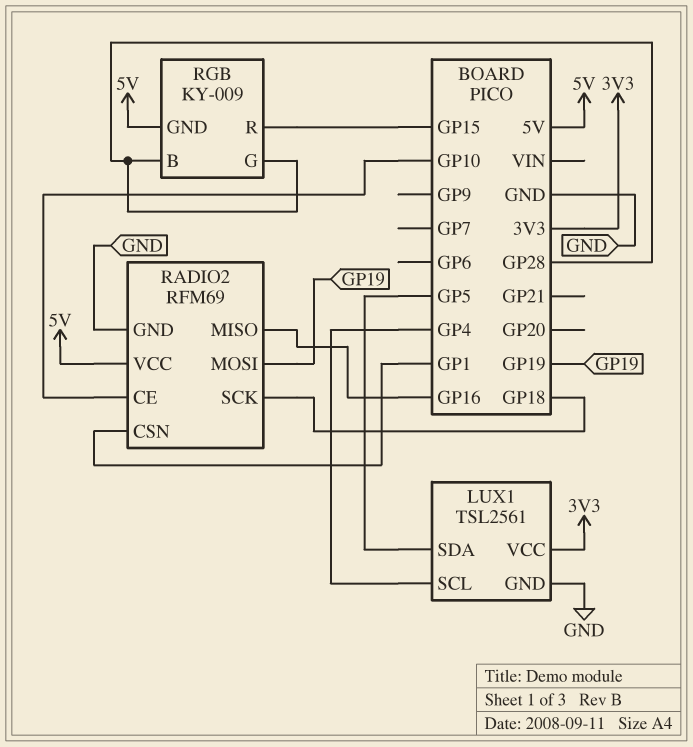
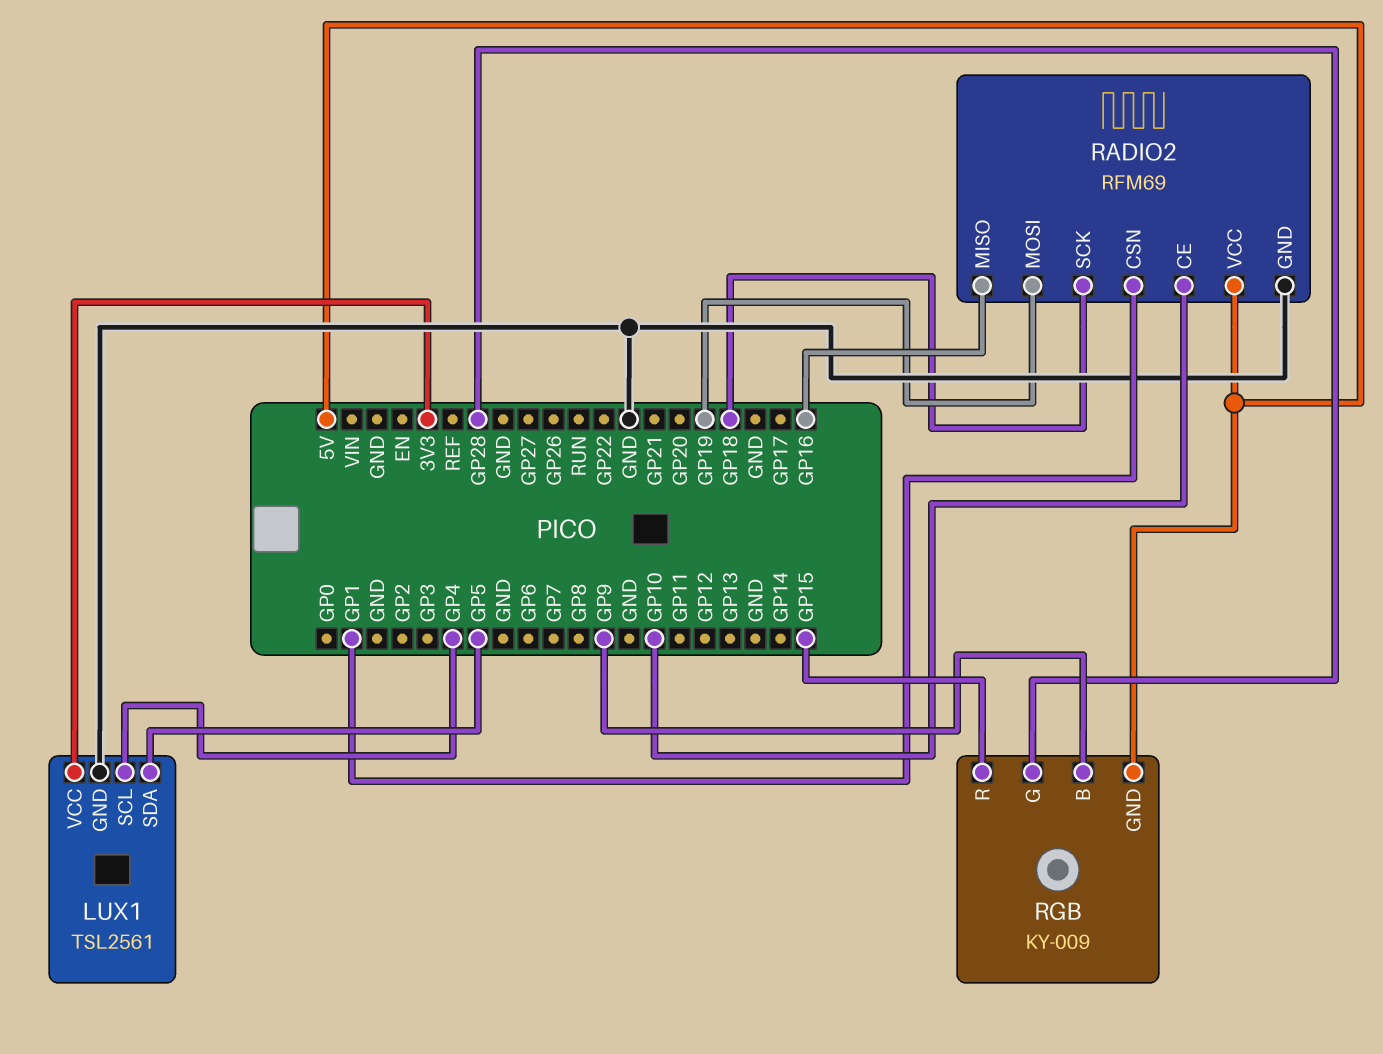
RGB pin B: GP28 -> GP9

